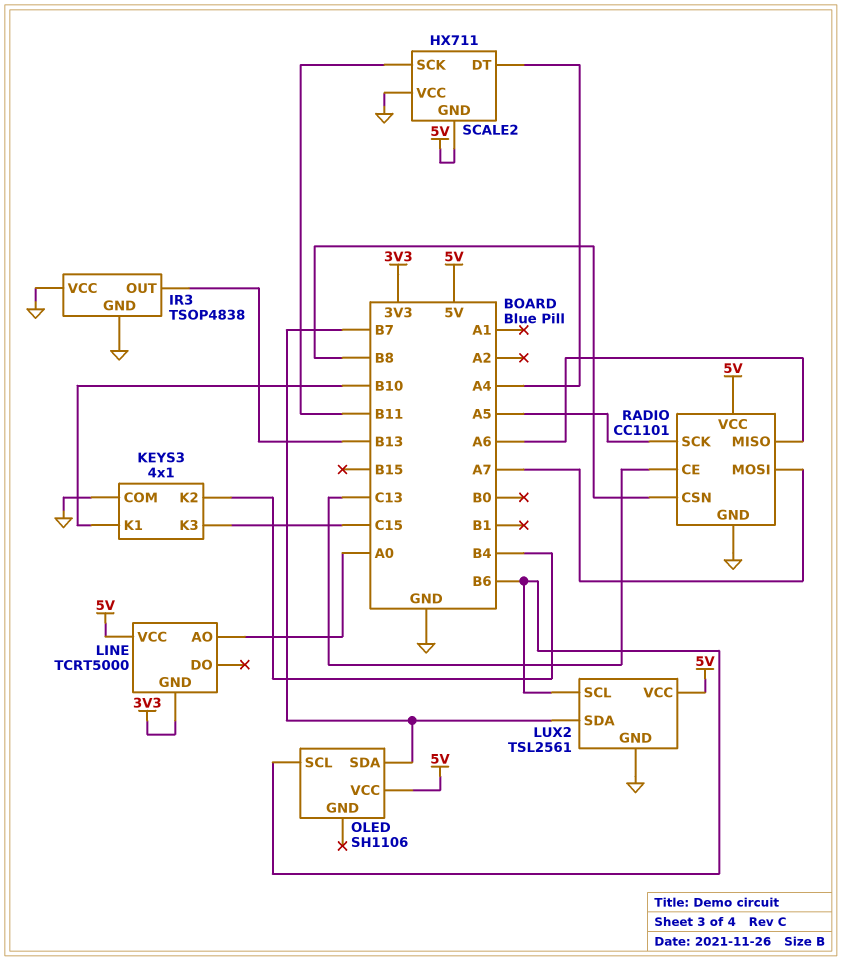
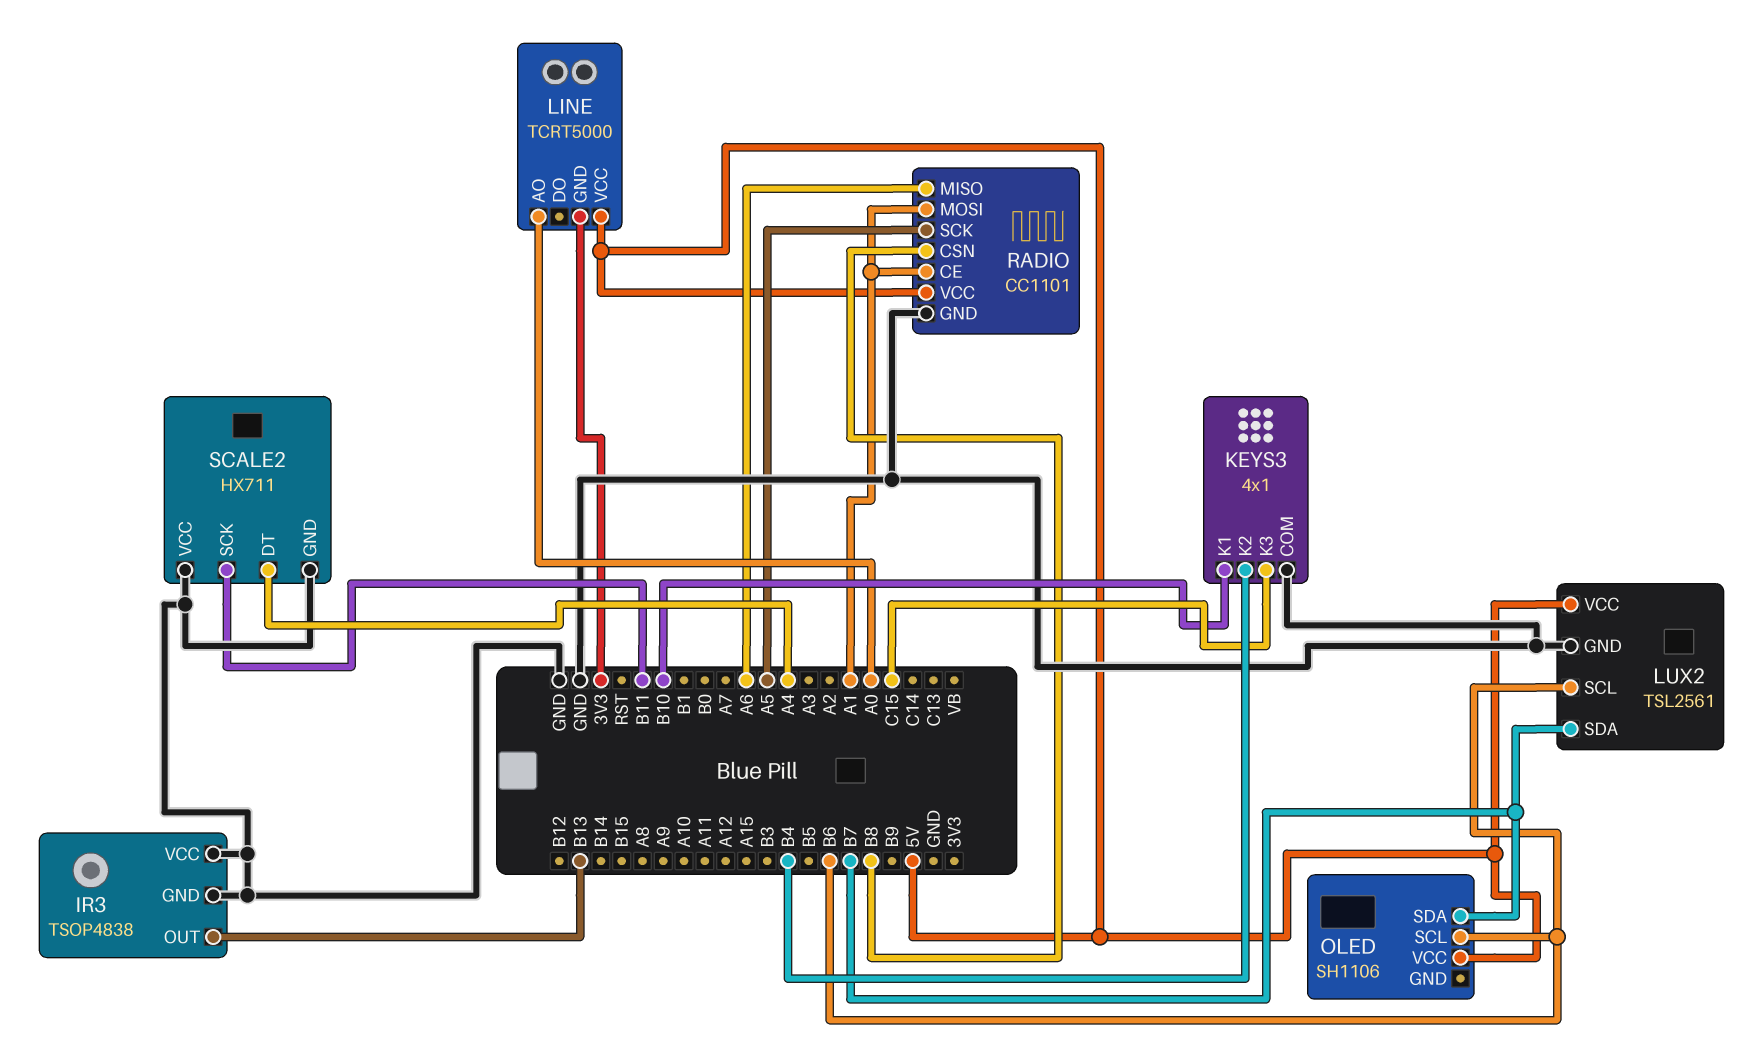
RADIO pin CE: C13 -> A1
RADIO pin MOSI: A7 -> A1
SCALE2 pin GND: 5V -> GND

